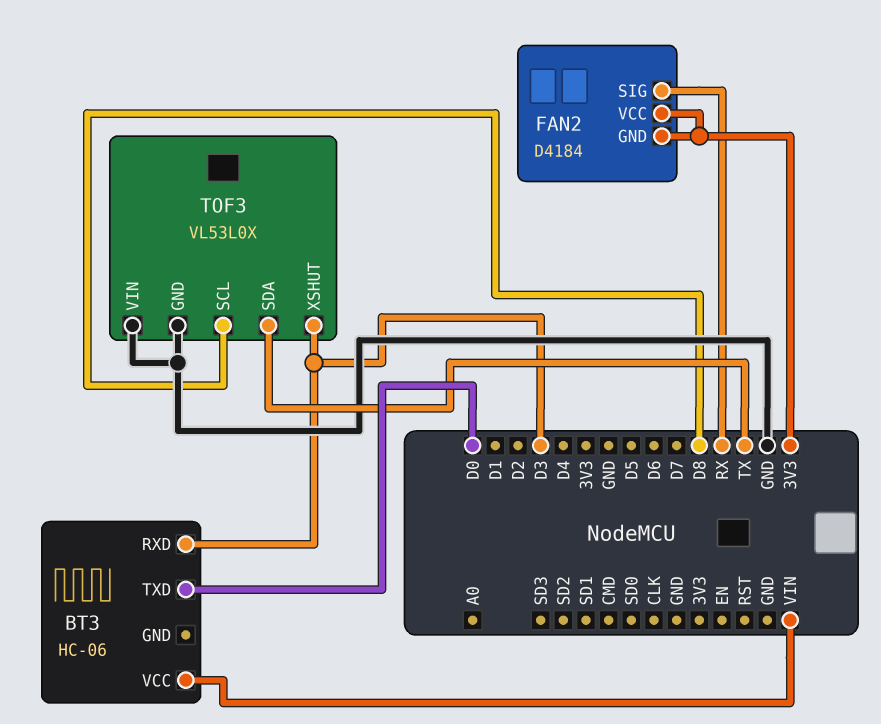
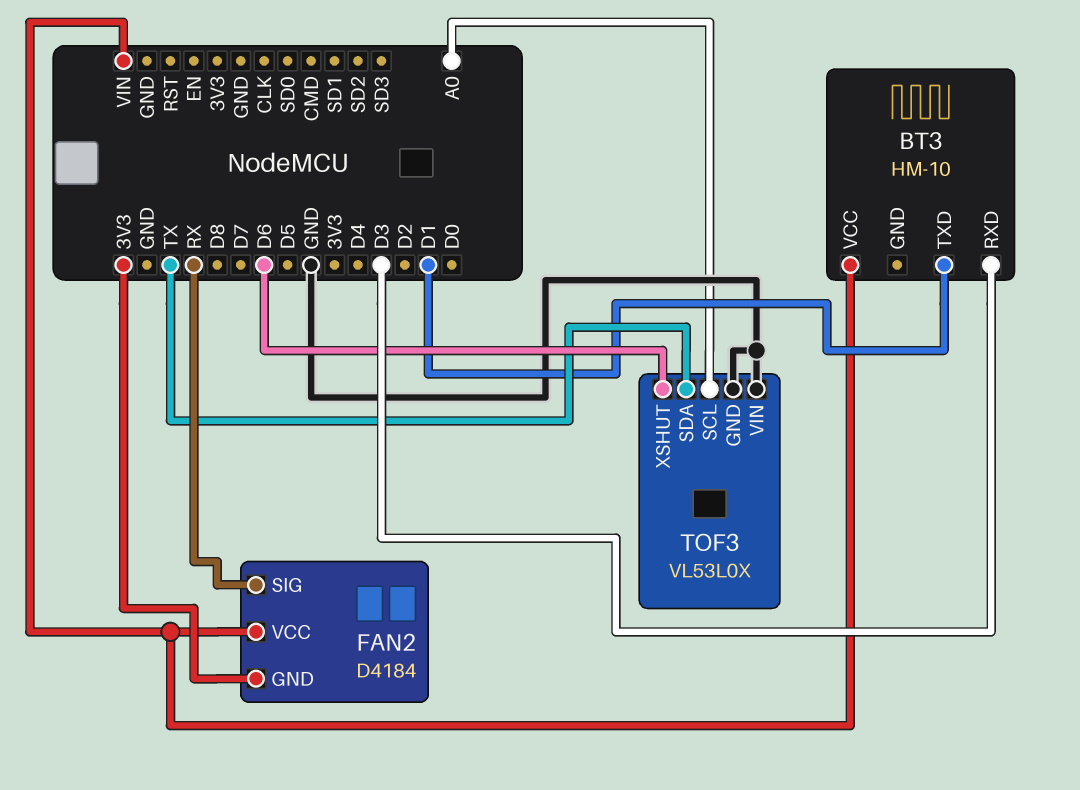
BT3: HC-06 -> HM-10
BT3 pin TXD: D0 -> D1
FAN2 pin VCC: 3V3 -> VIN
TOF3 pin SCL: D8 -> A0
TOF3 pin XSHUT: D3 -> D6

